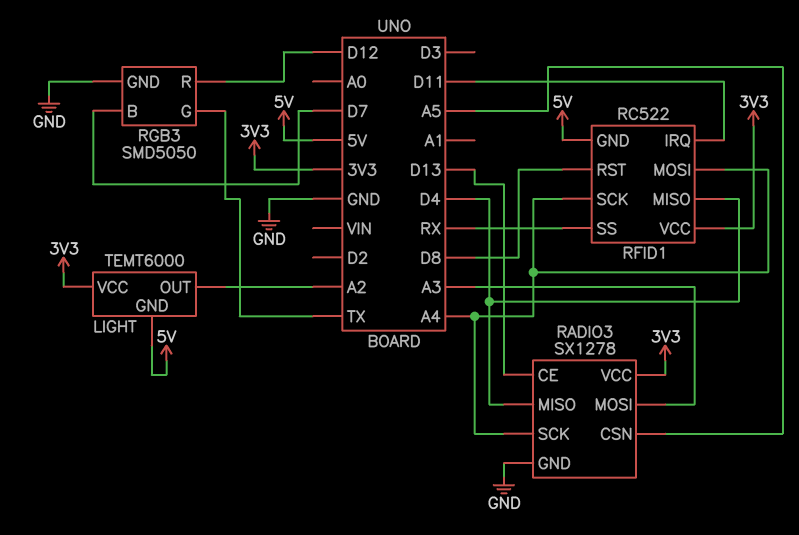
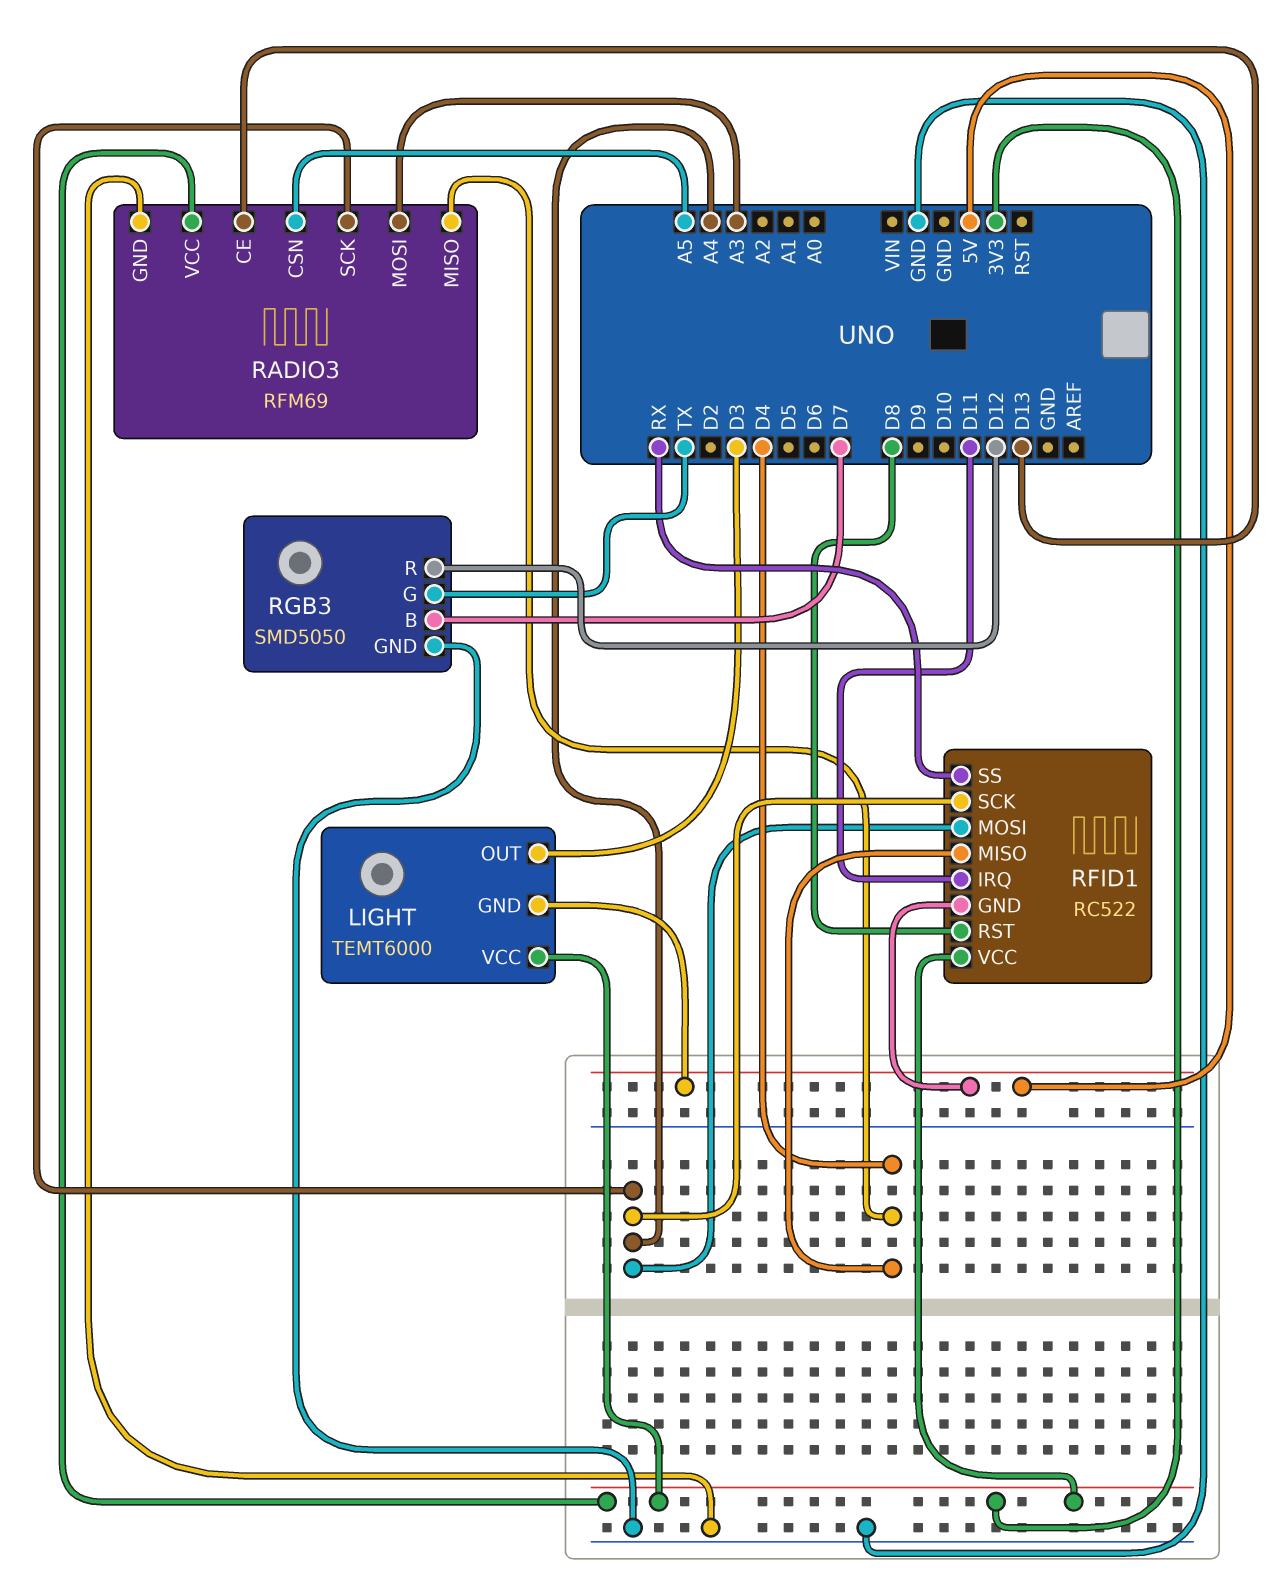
LIGHT pin OUT: A2 -> D3
RADIO3: SX1278 -> RFM69

